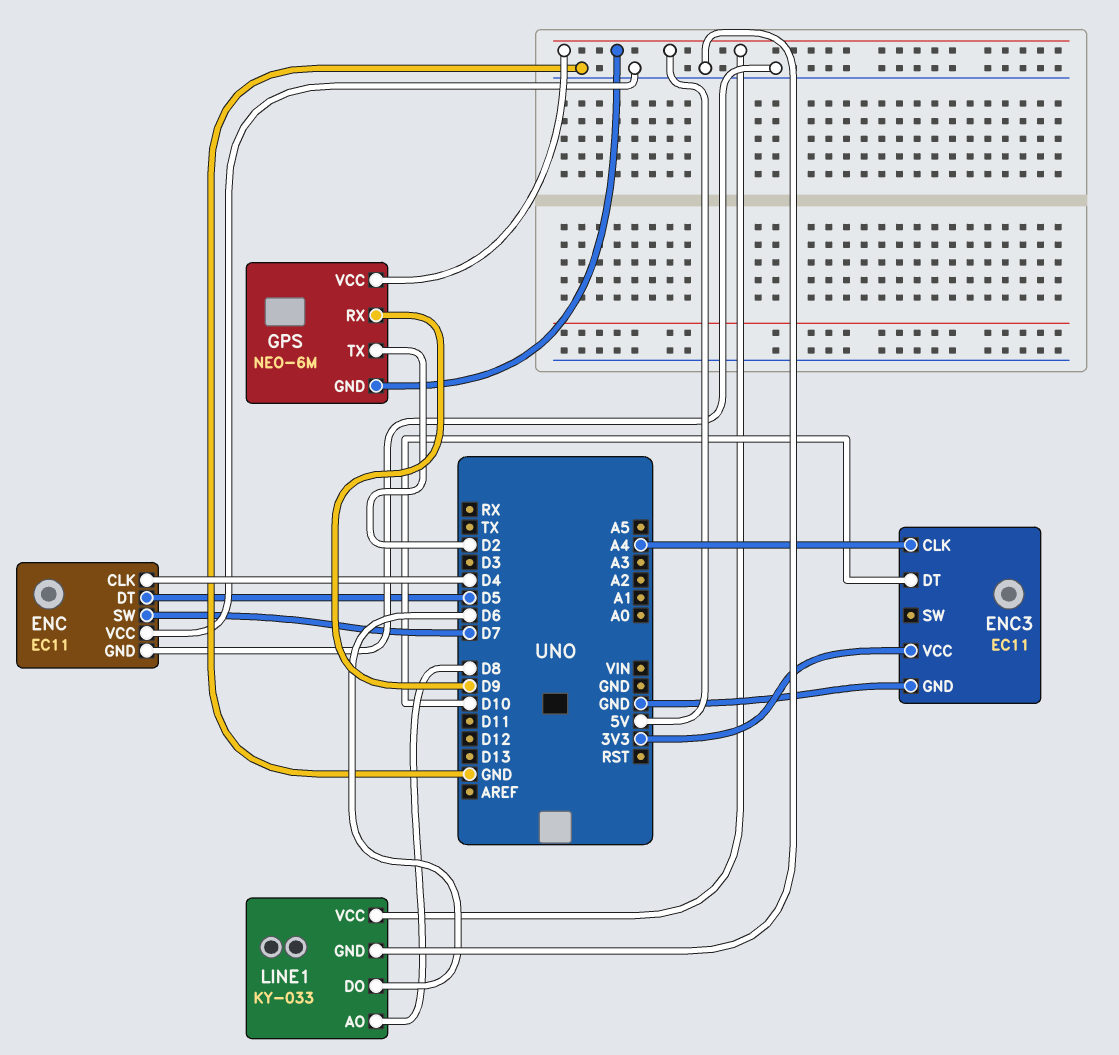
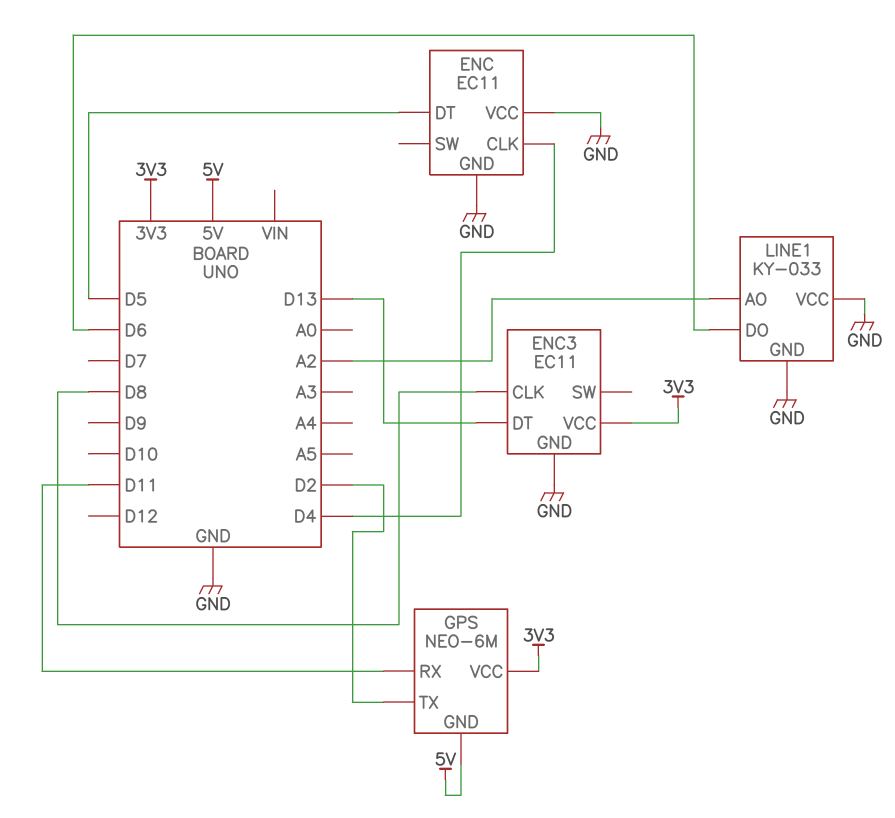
ENC pin SW: D7 -> none
ENC3 pin CLK: A4 -> D8
ENC3 pin DT: D10 -> D13
GPS pin RX: D9 -> D11
GPS pin VCC: 5V -> 3V3
LINE1 pin AO: D8 -> A2
LINE1 pin VCC: 5V -> GND

